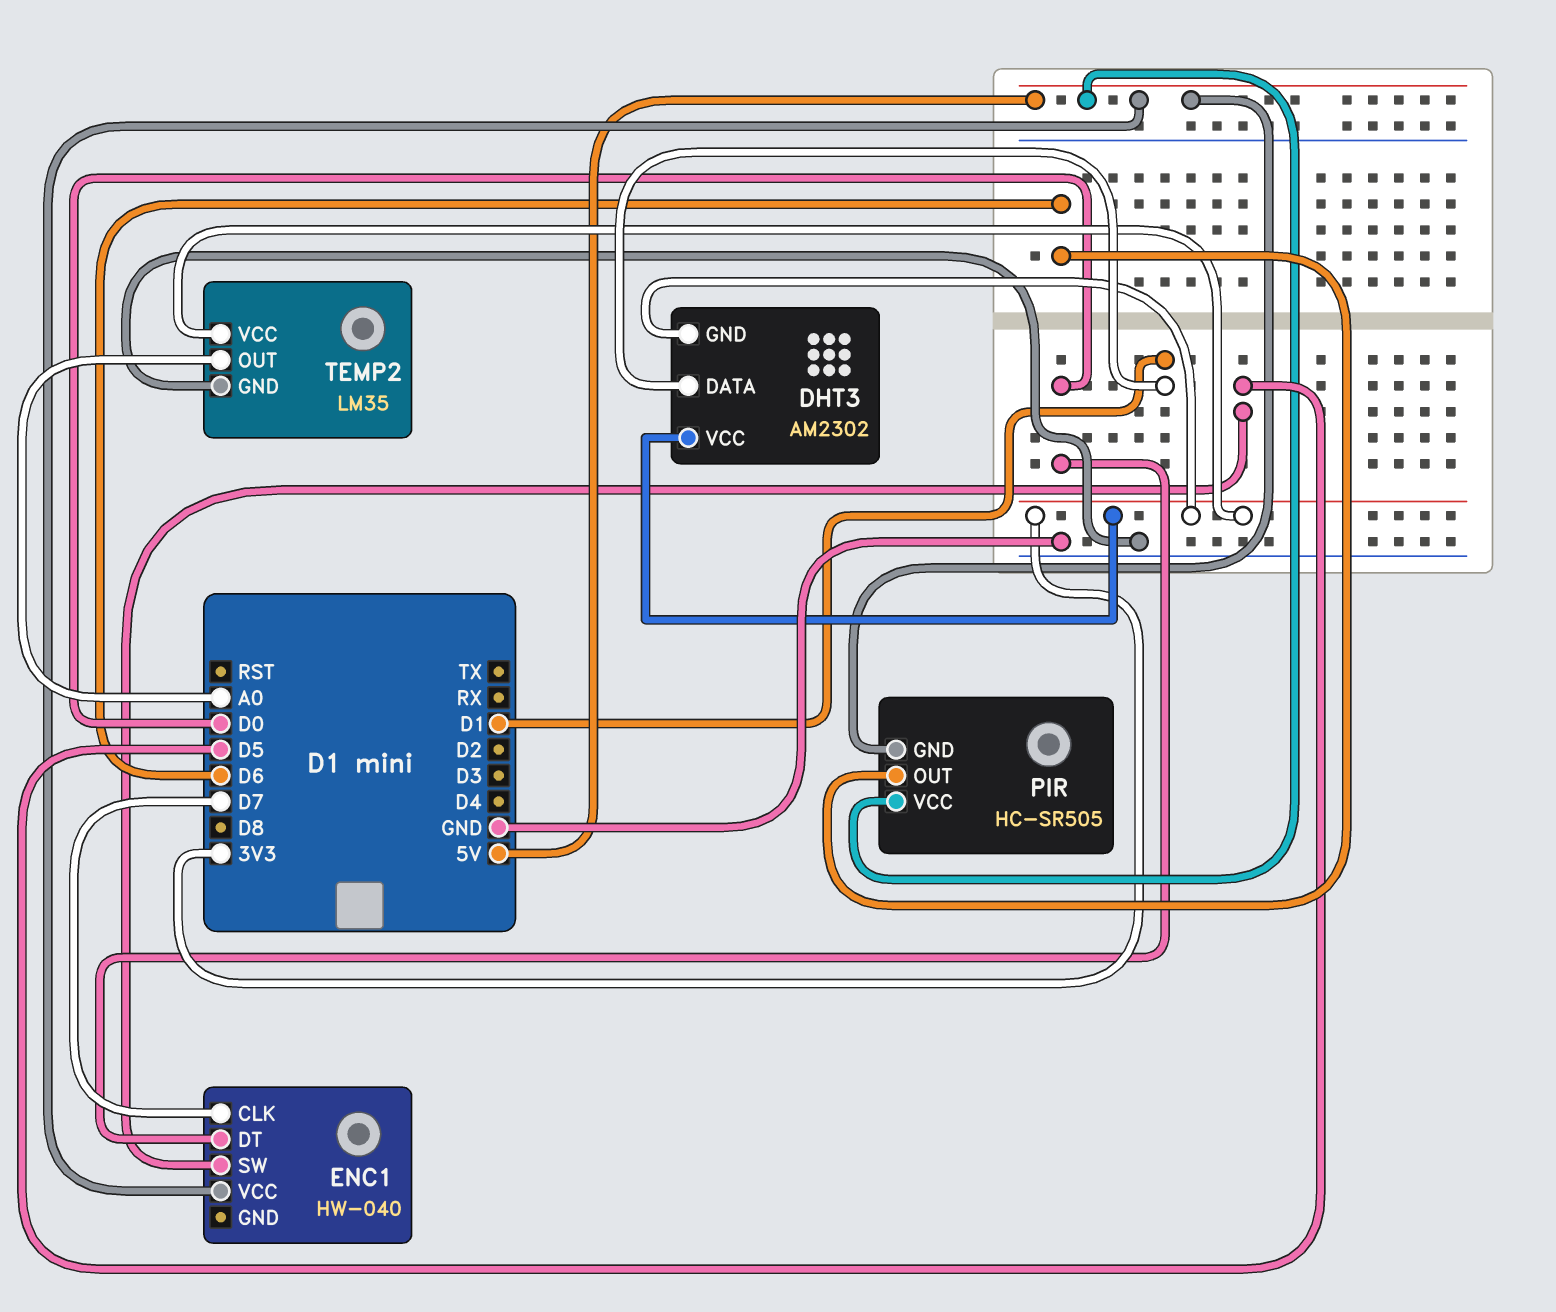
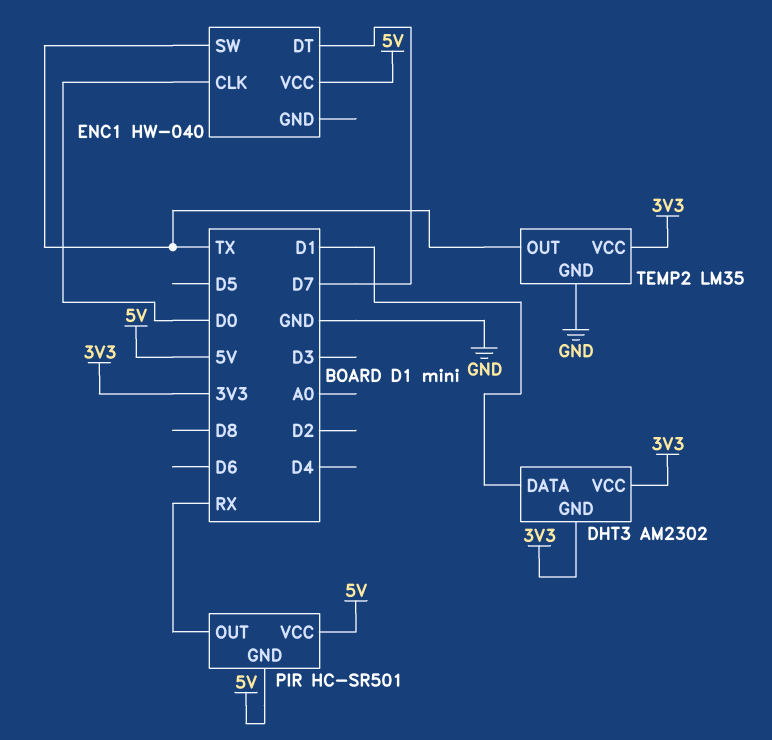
ENC1 pin CLK: D7 -> D0
ENC1 pin DT: D0 -> D7
ENC1 pin SW: D5 -> TX
PIR: HC-SR505 -> HC-SR501
PIR pin OUT: D6 -> RX
TEMP2 pin OUT: A0 -> TX

